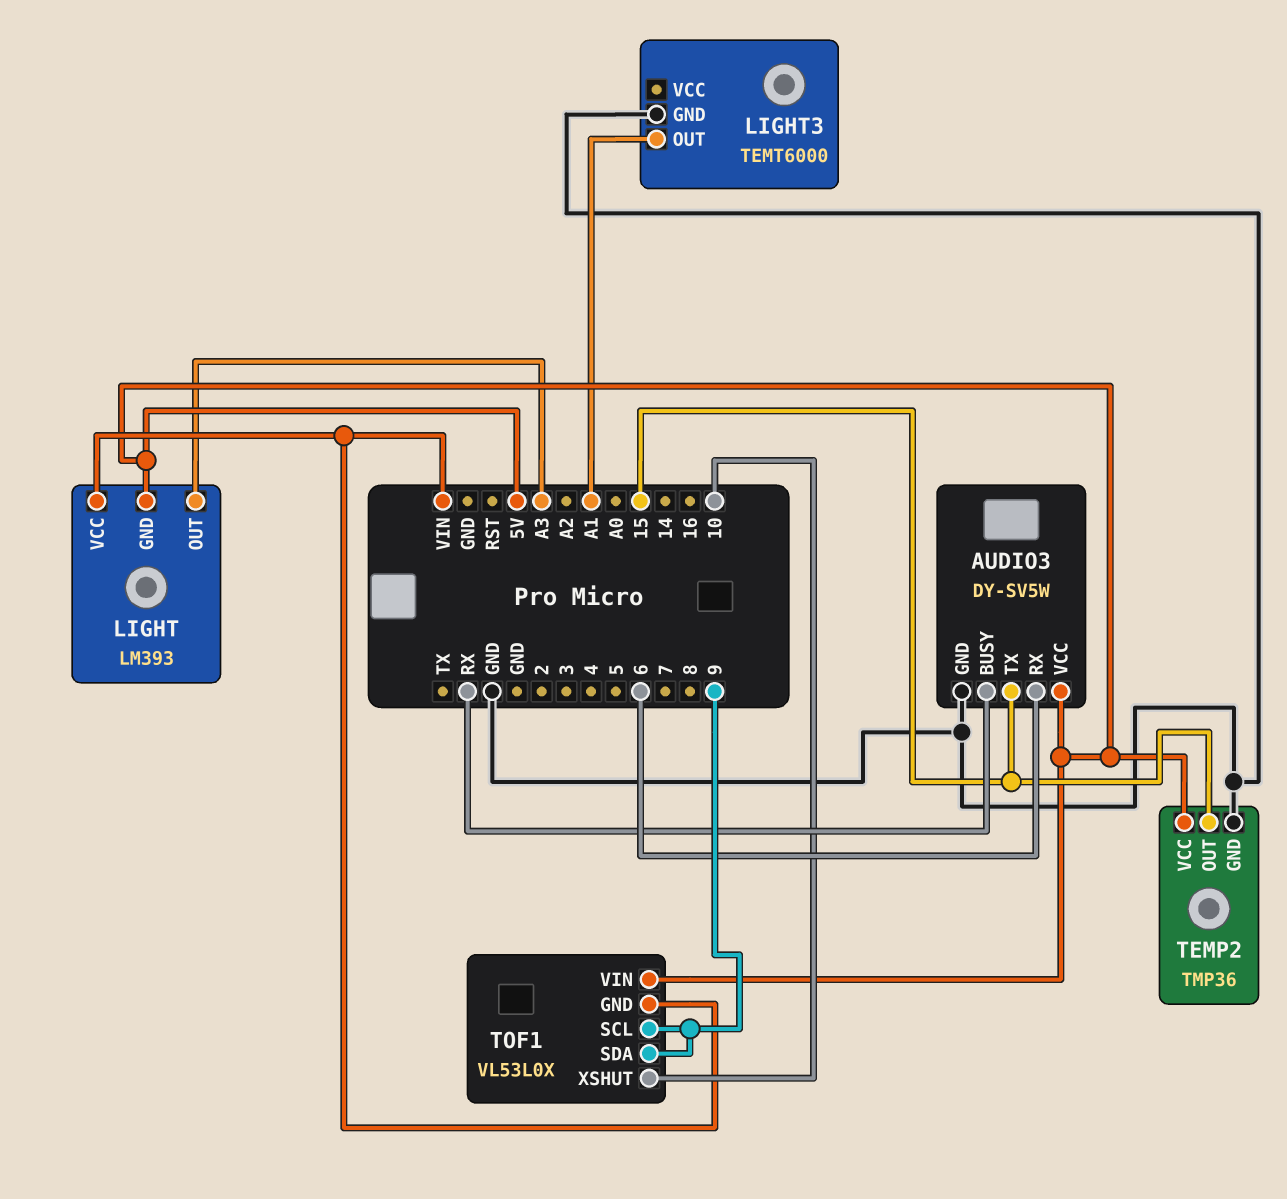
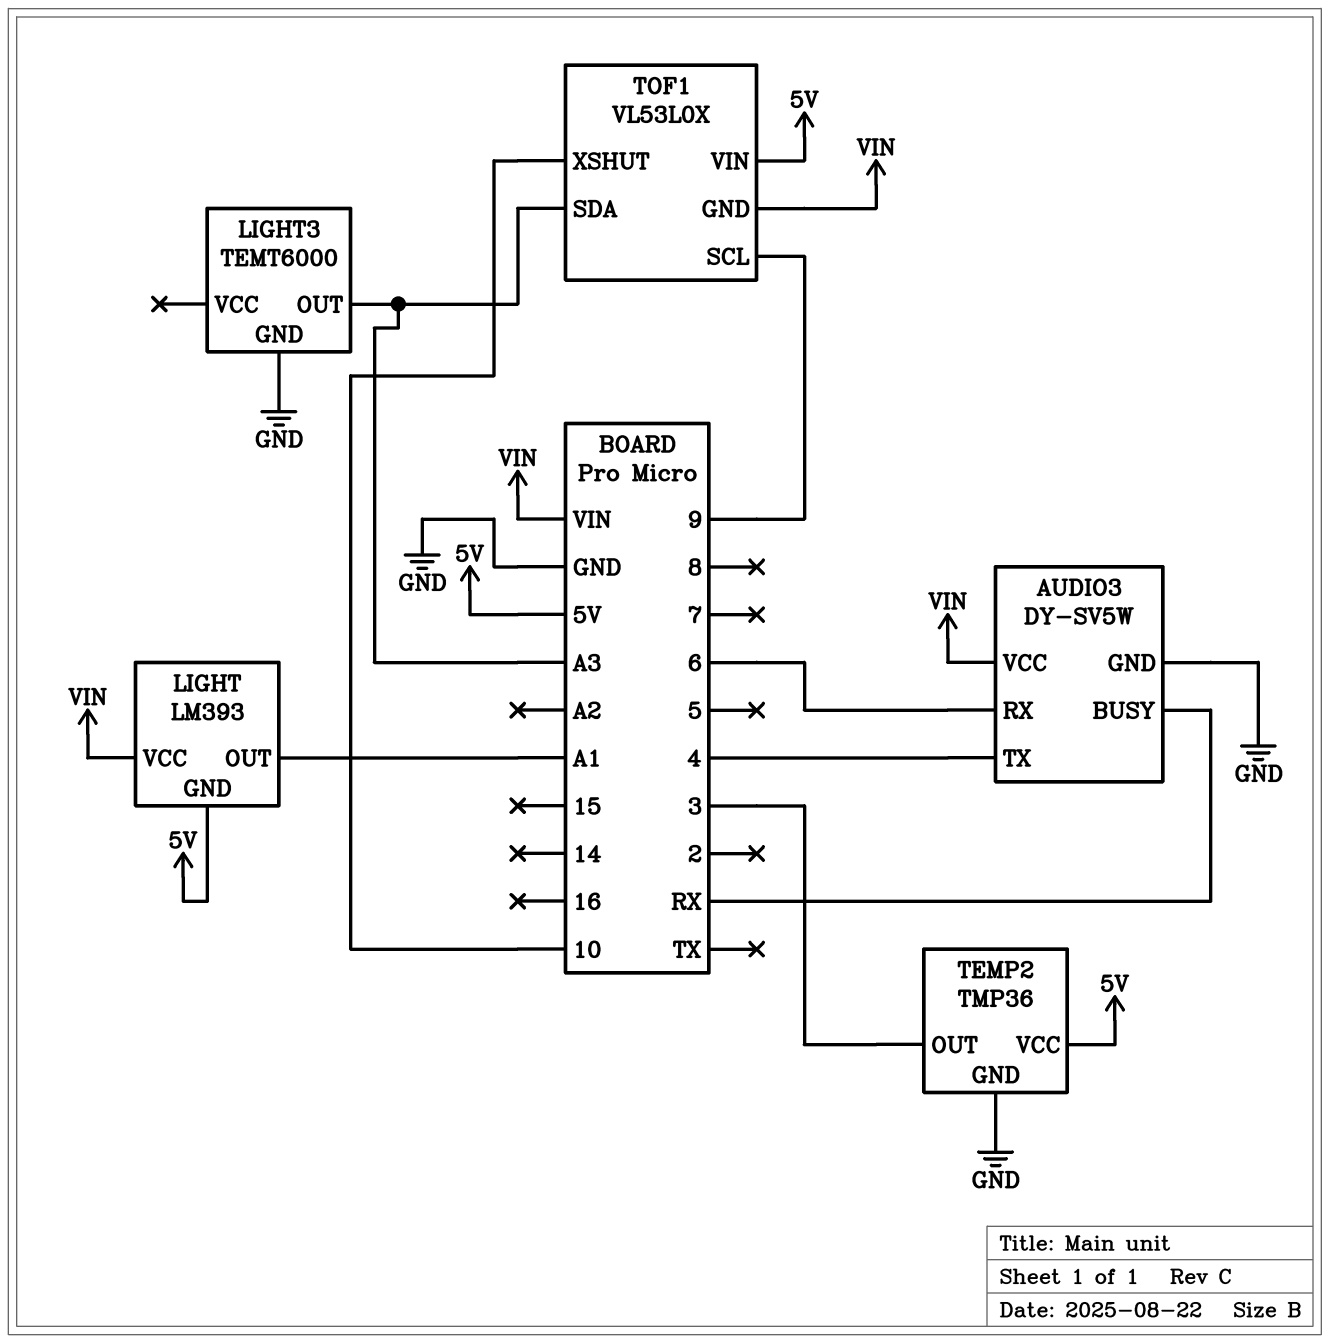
AUDIO3 pin TX: 15 -> 4
AUDIO3 pin VCC: 5V -> VIN
LIGHT pin OUT: A3 -> A1
LIGHT3 pin OUT: A1 -> A3
TEMP2 pin OUT: 15 -> 3
TOF1 pin SDA: 9 -> A3

